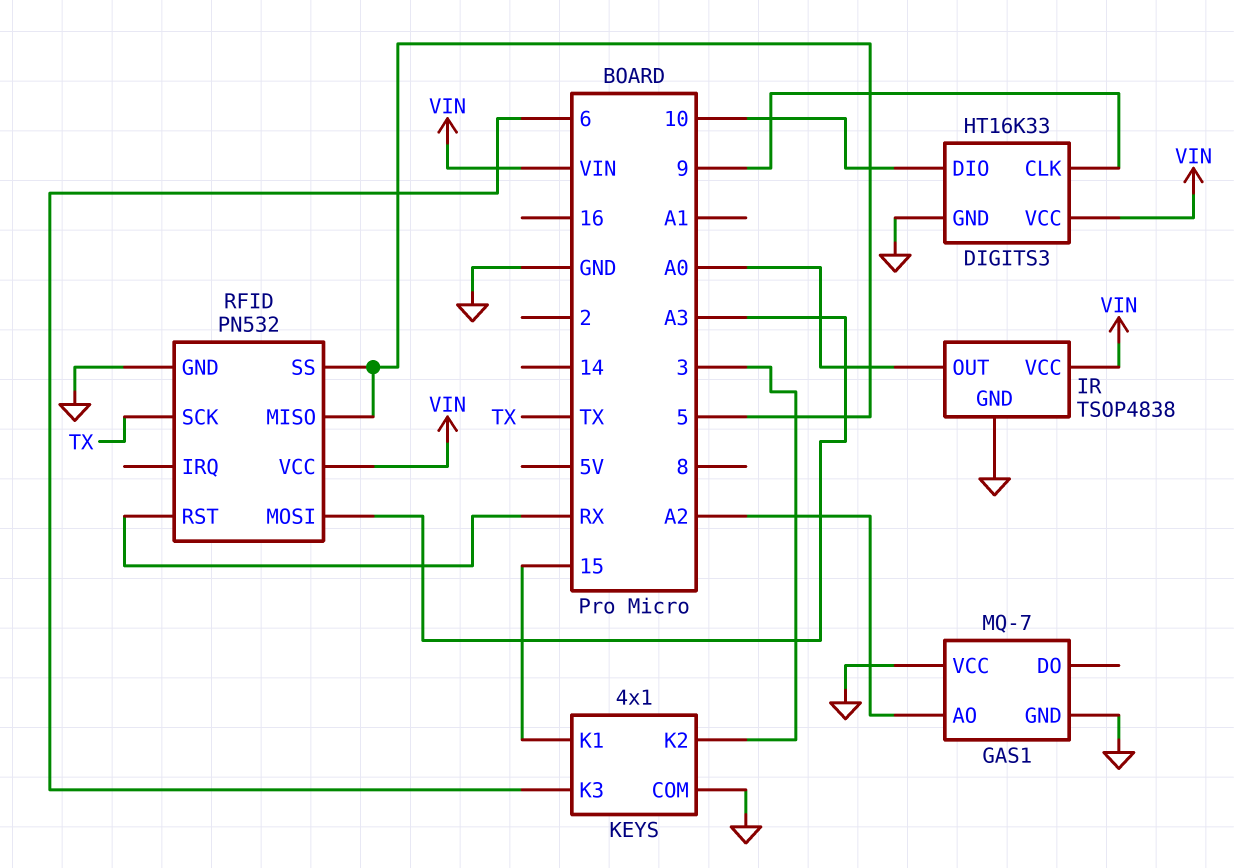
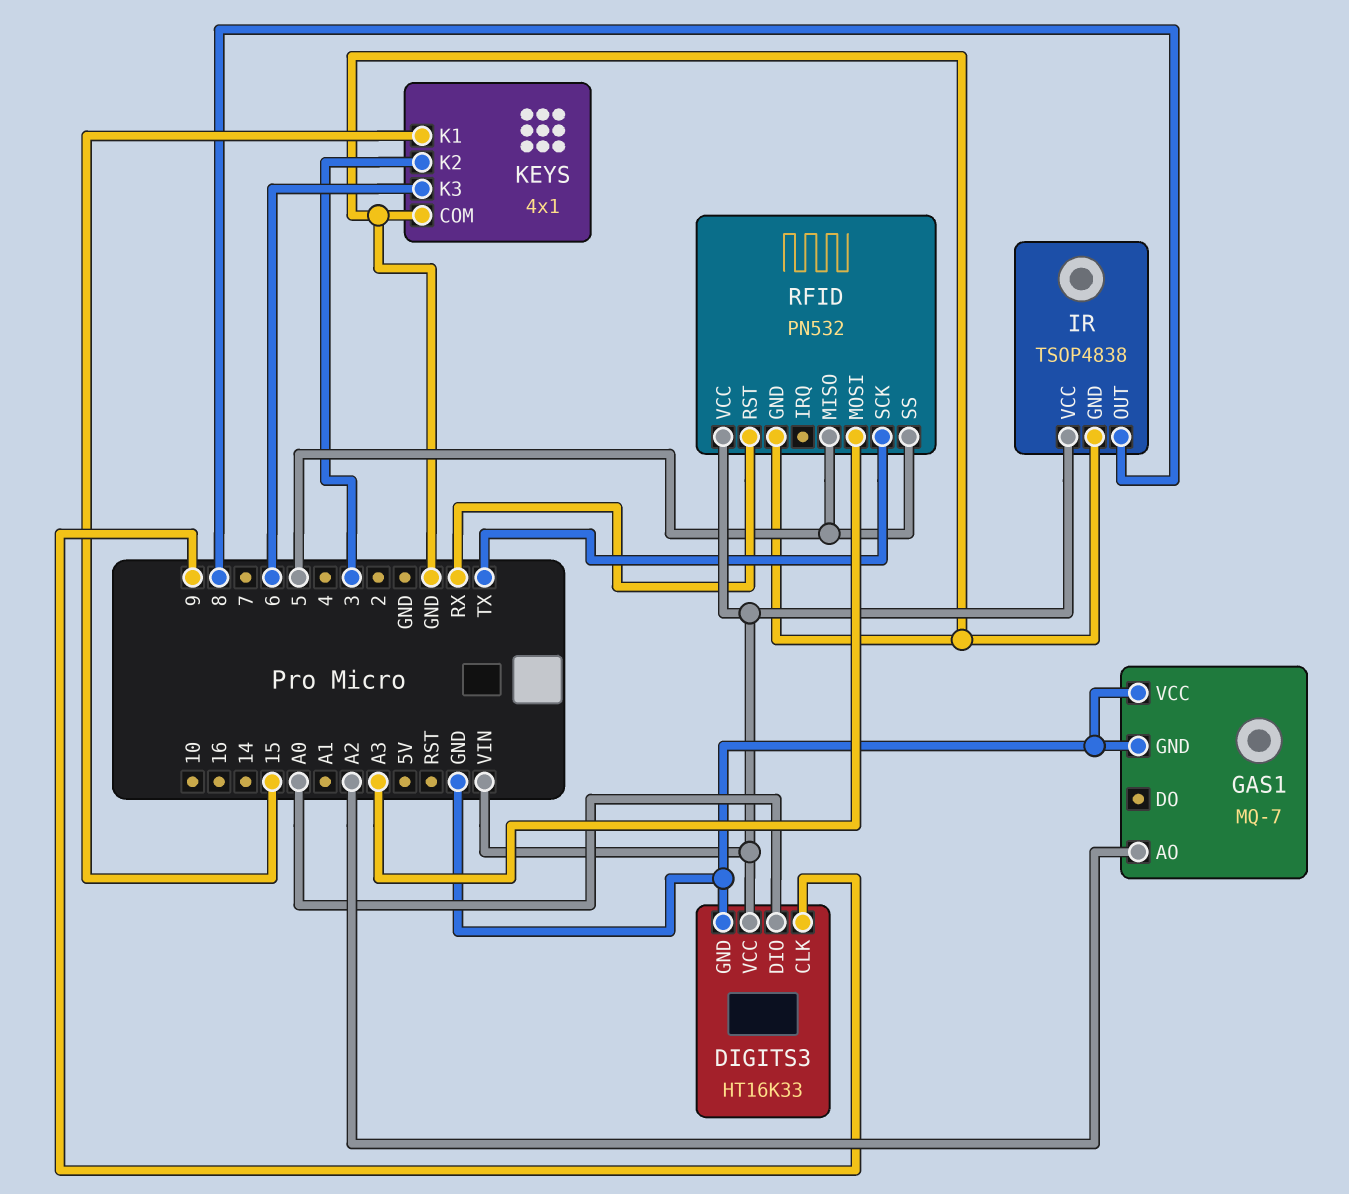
DIGITS3 pin DIO: 10 -> A0
IR pin OUT: A0 -> 8

